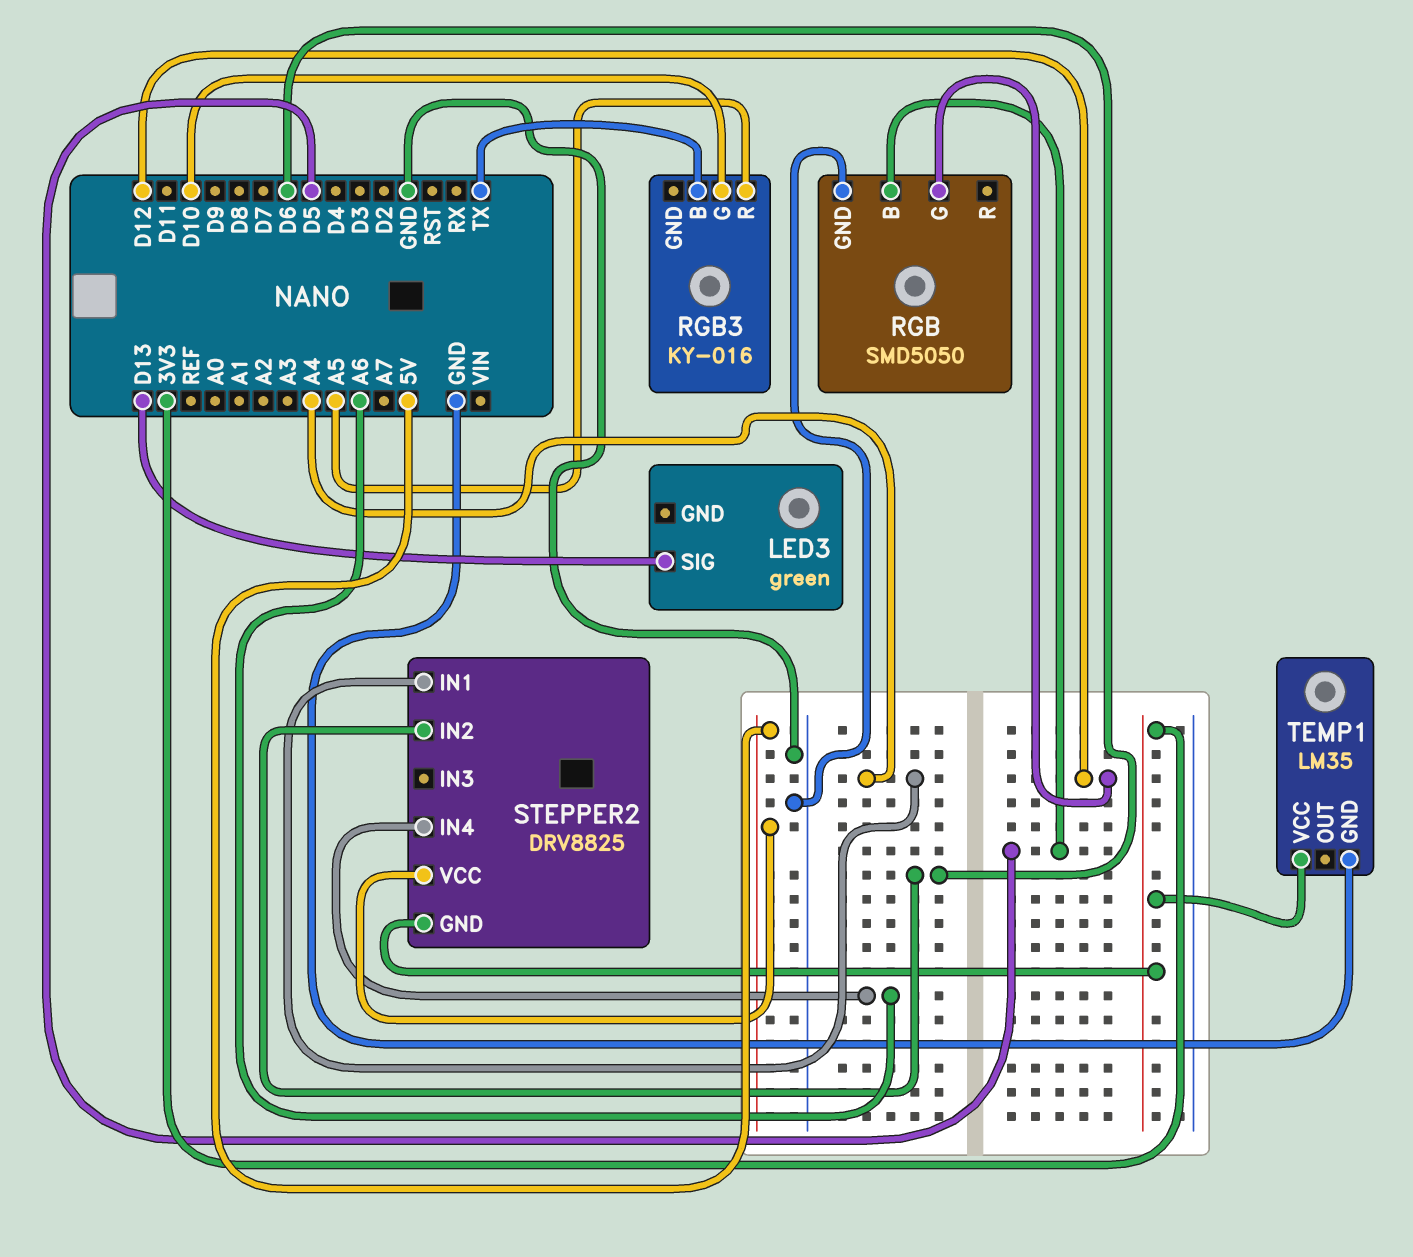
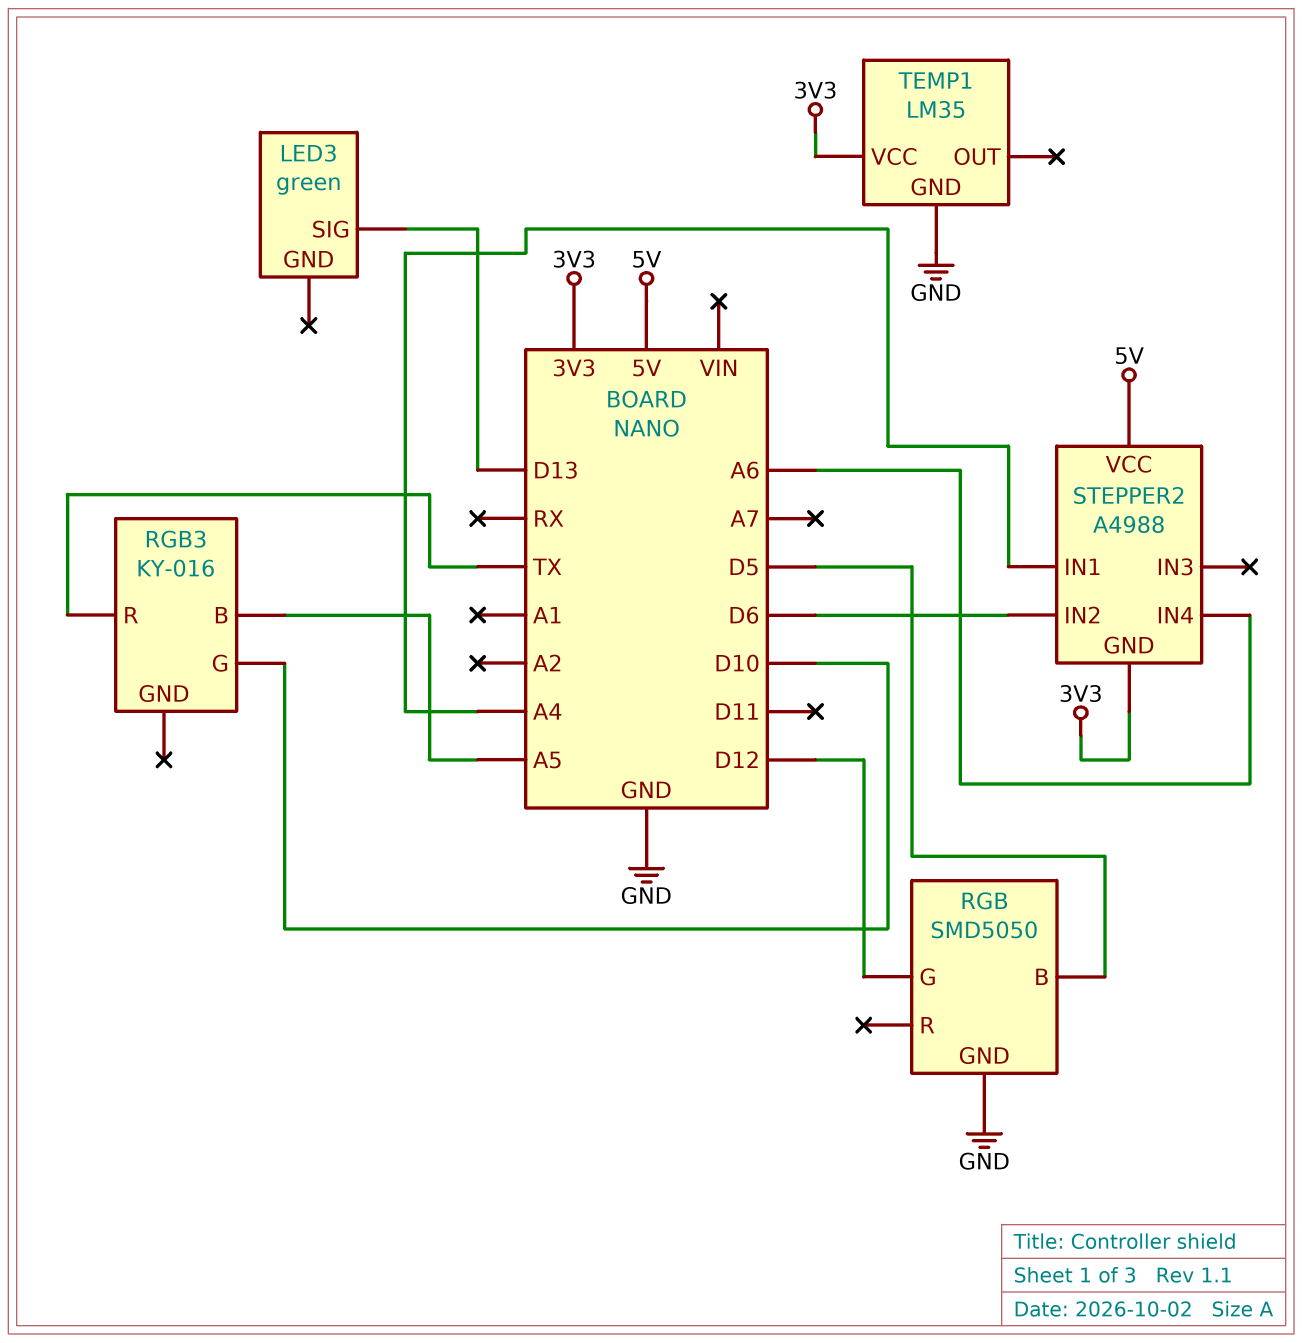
RGB3 pin B: TX -> A5
RGB3 pin R: A5 -> TX
STEPPER2: DRV8825 -> A4988

